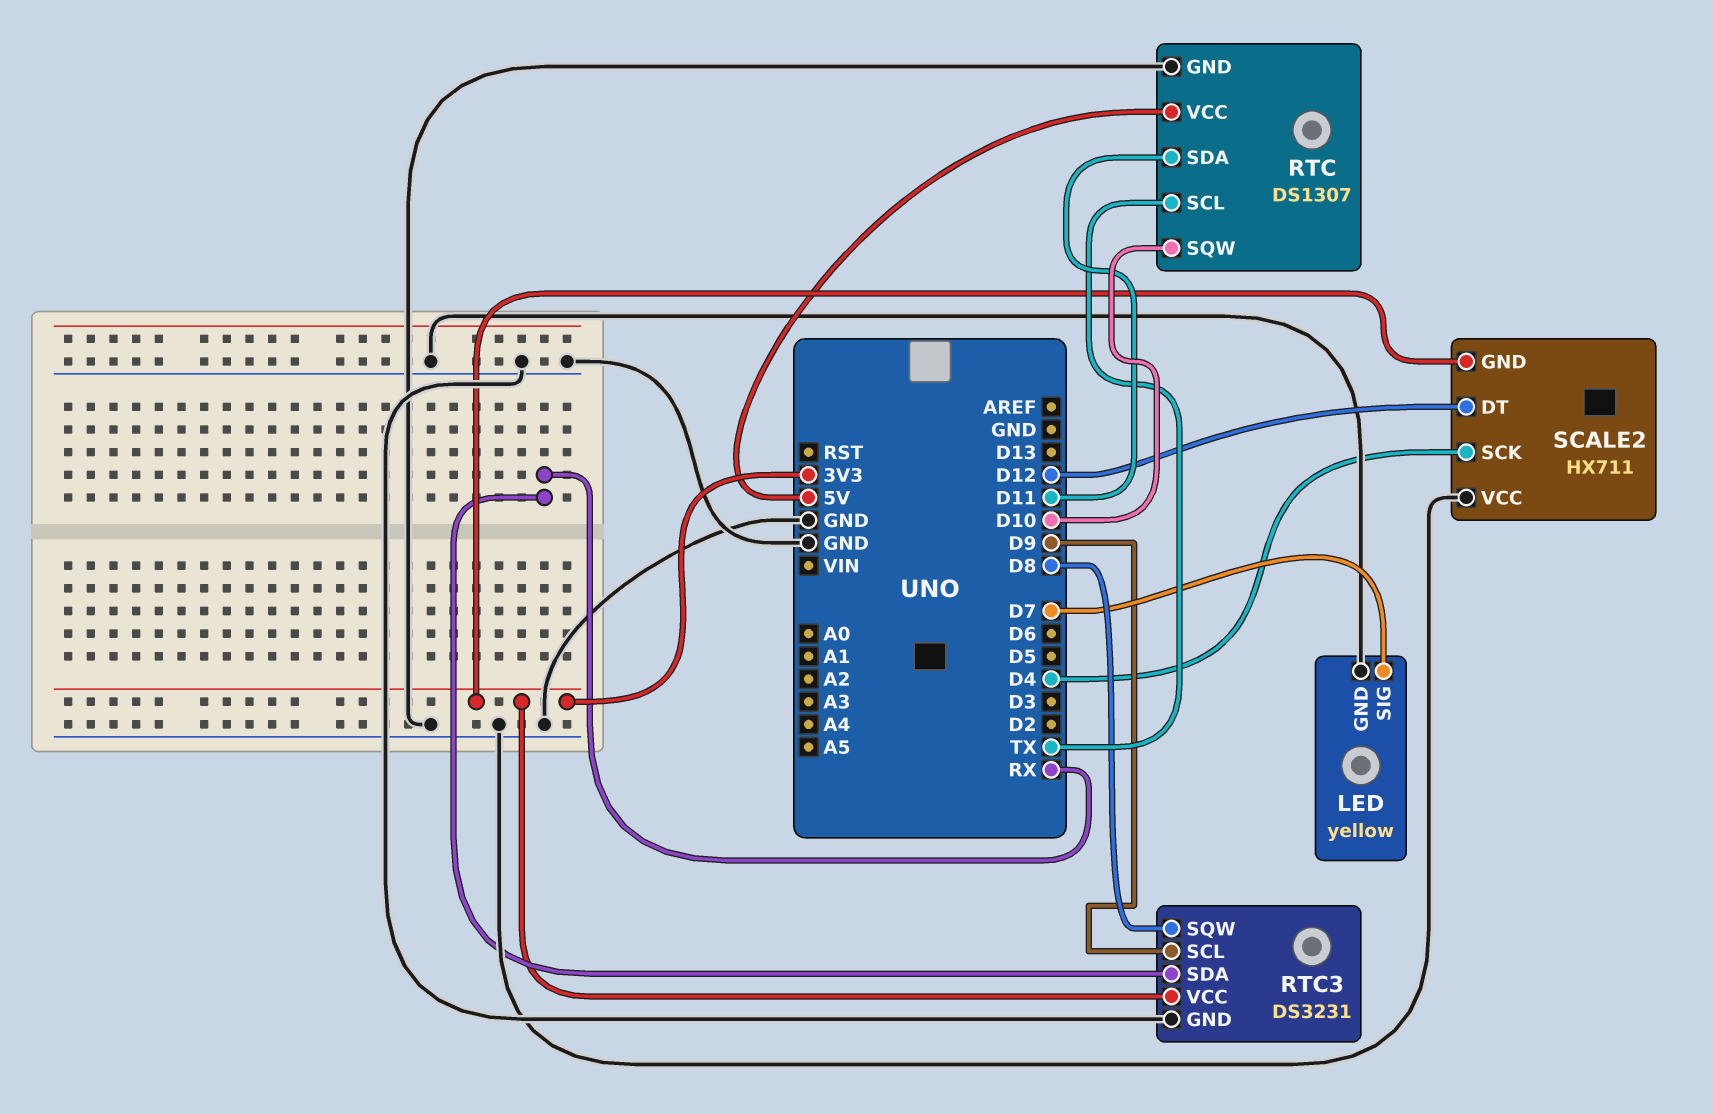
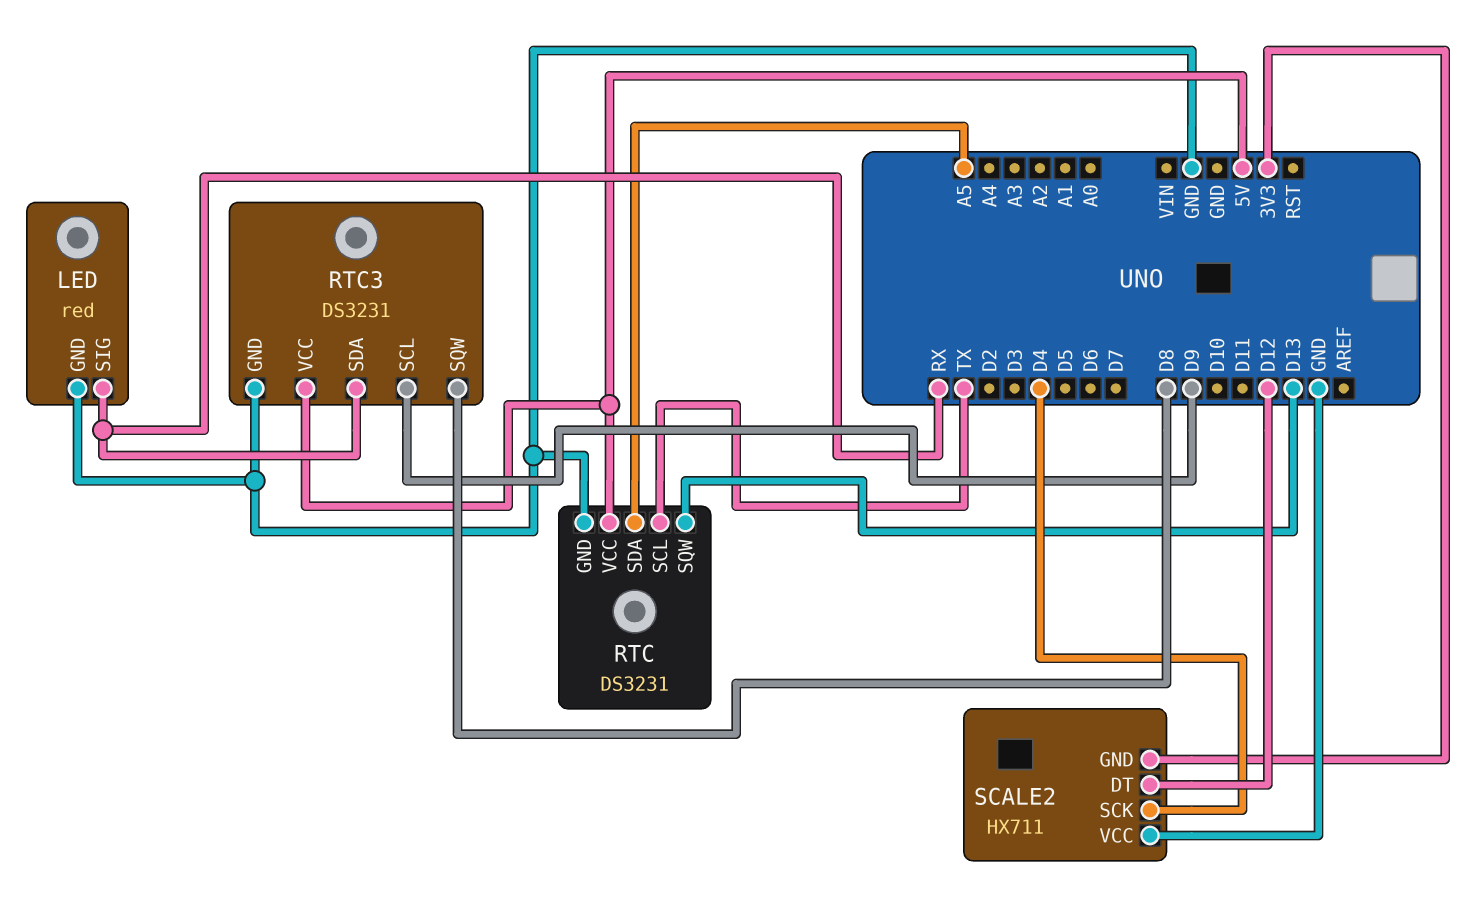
LED: yellow -> red
LED pin SIG: D7 -> RX
RTC: DS1307 -> DS3231
RTC pin SDA: D11 -> A5
RTC pin SQW: D10 -> D13
RTC3 pin VCC: 3V3 -> 5V

